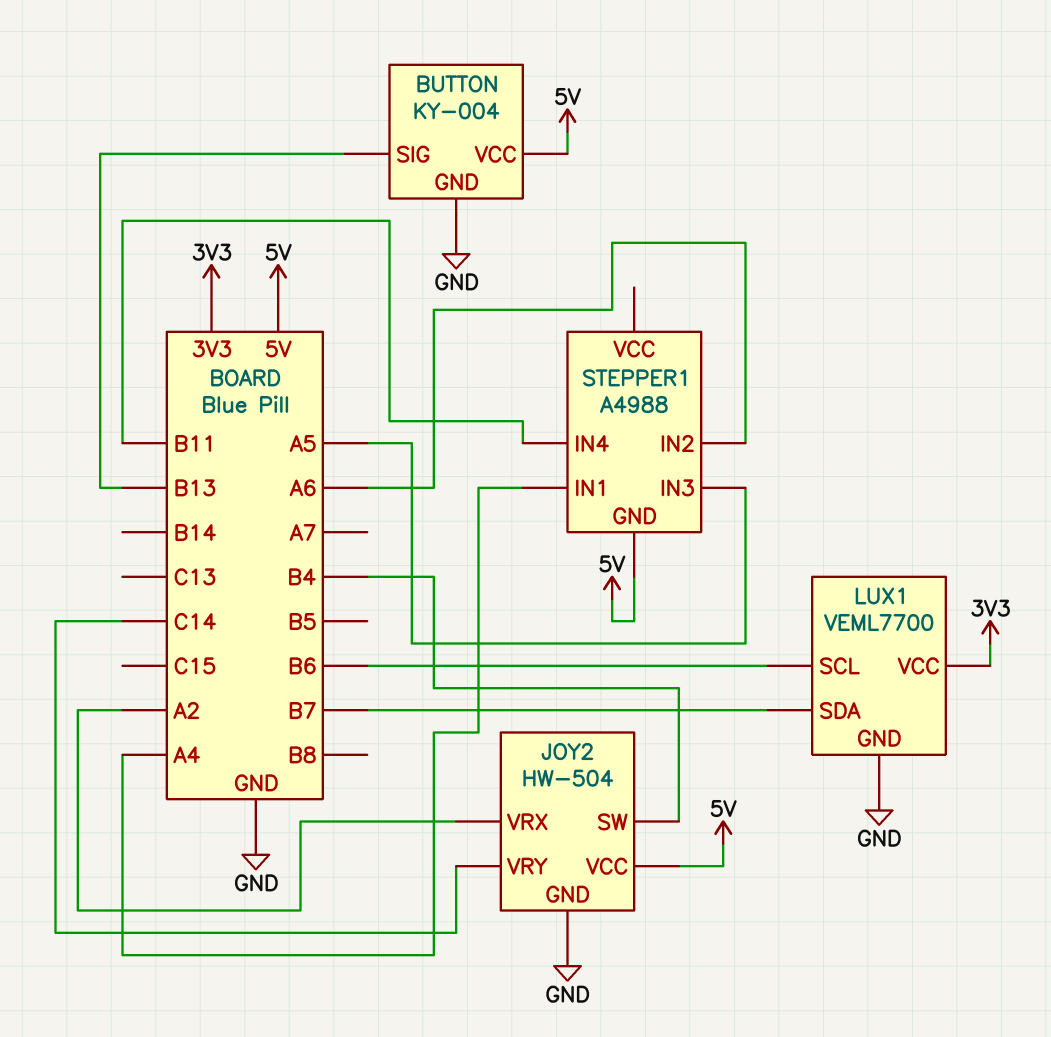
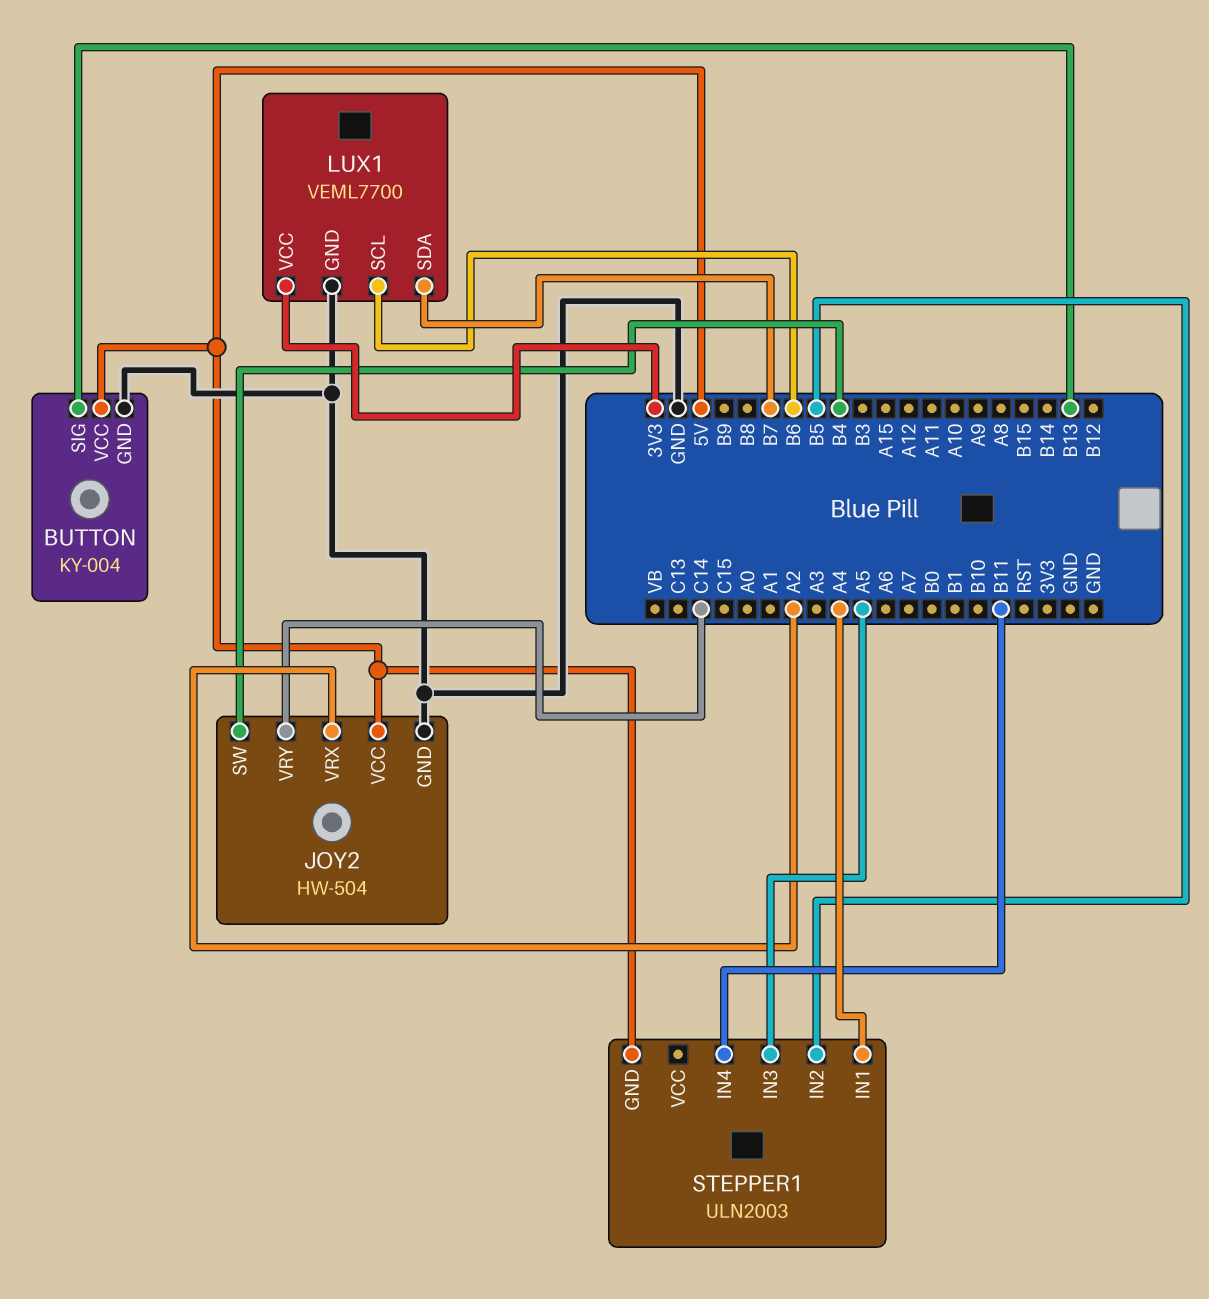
STEPPER1: A4988 -> ULN2003
STEPPER1 pin IN2: A6 -> B5

